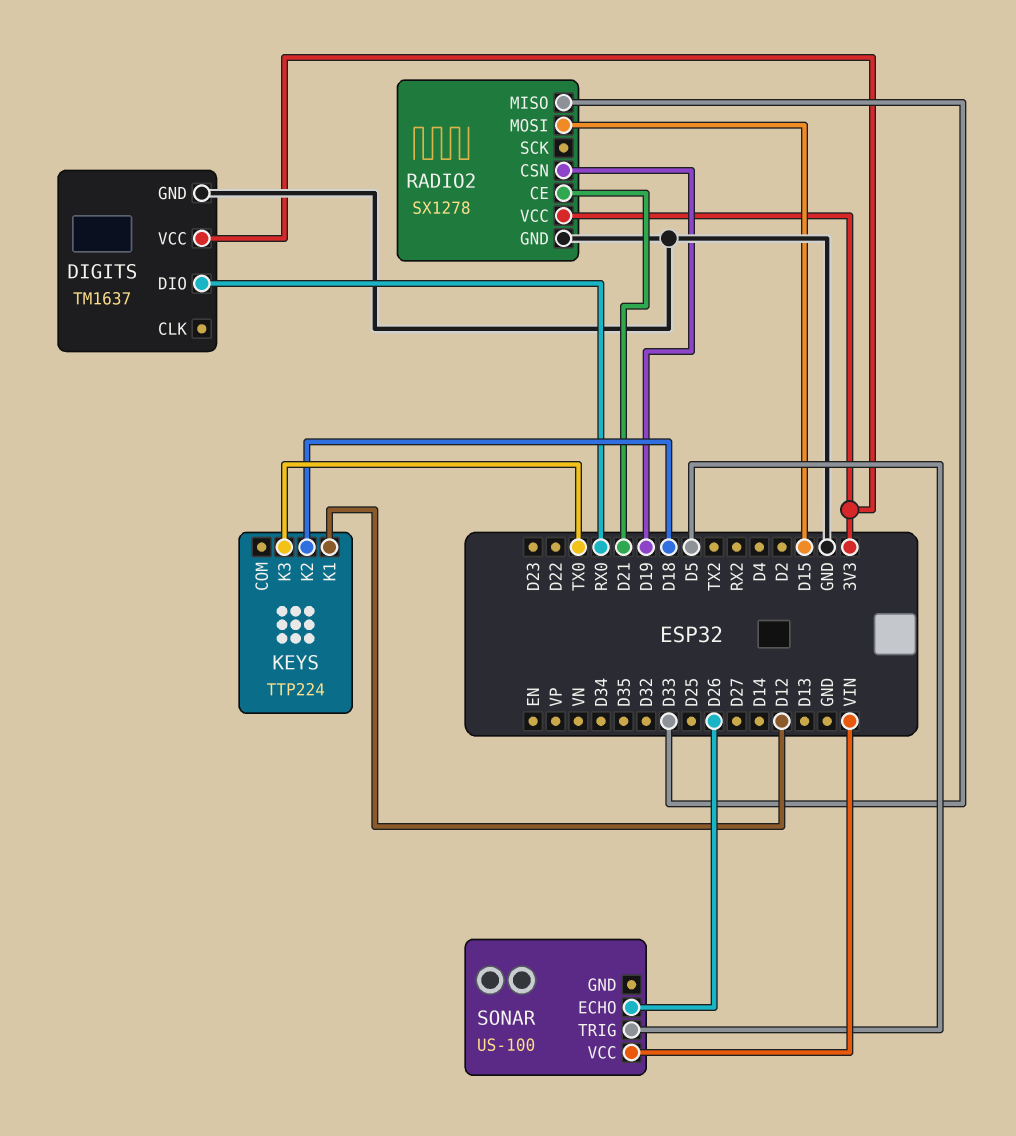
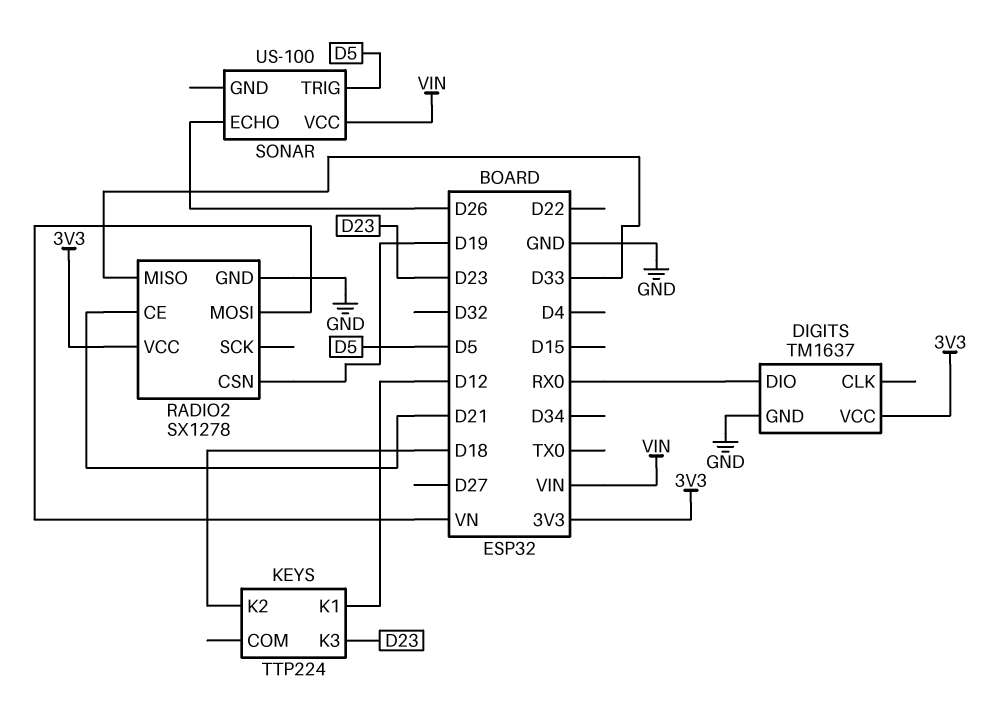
KEYS pin K3: TX0 -> D23
RADIO2 pin MOSI: D15 -> VN

